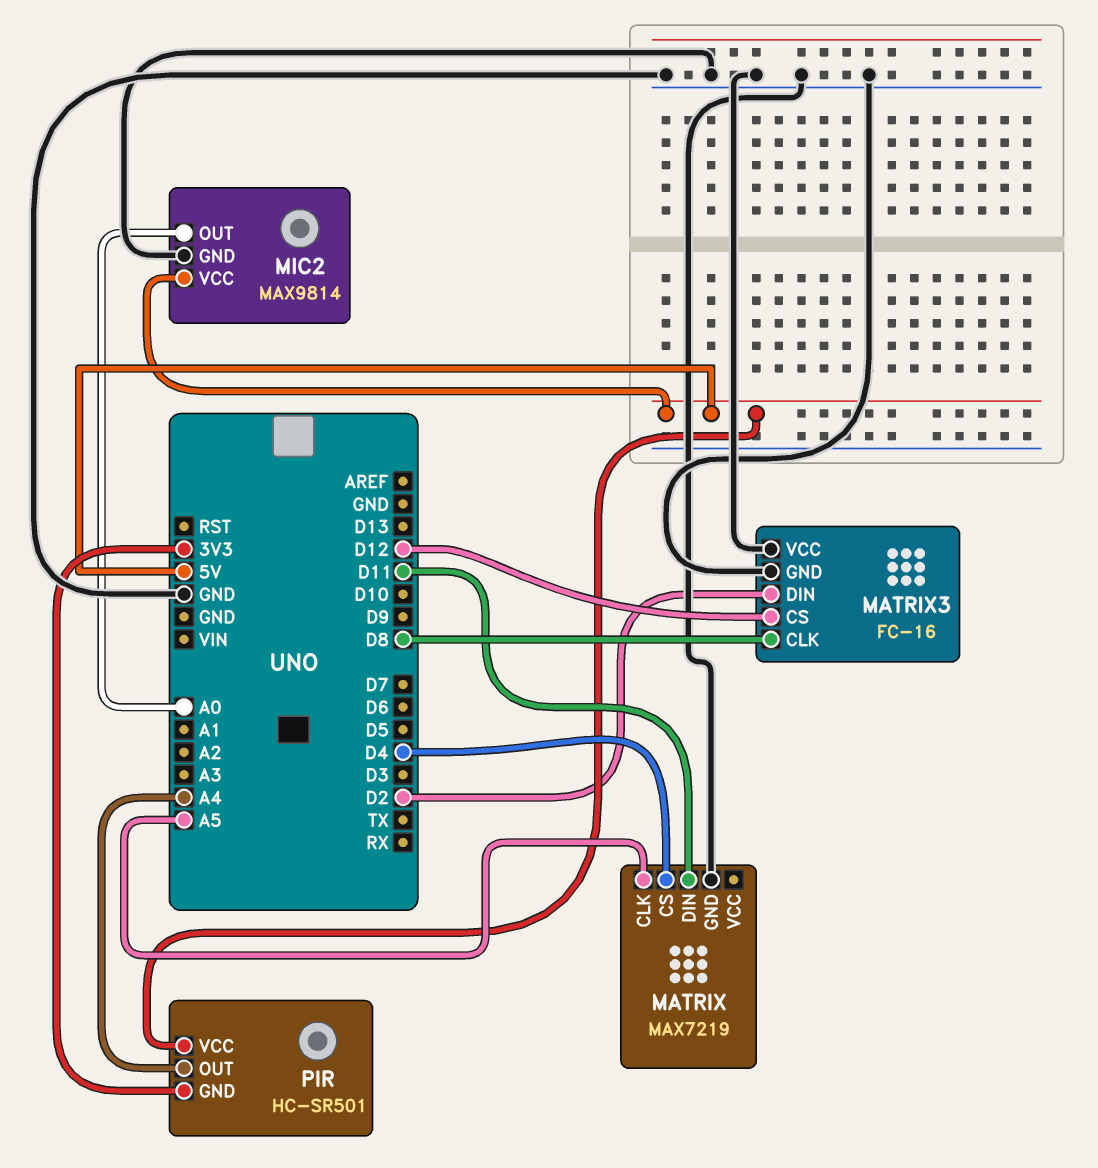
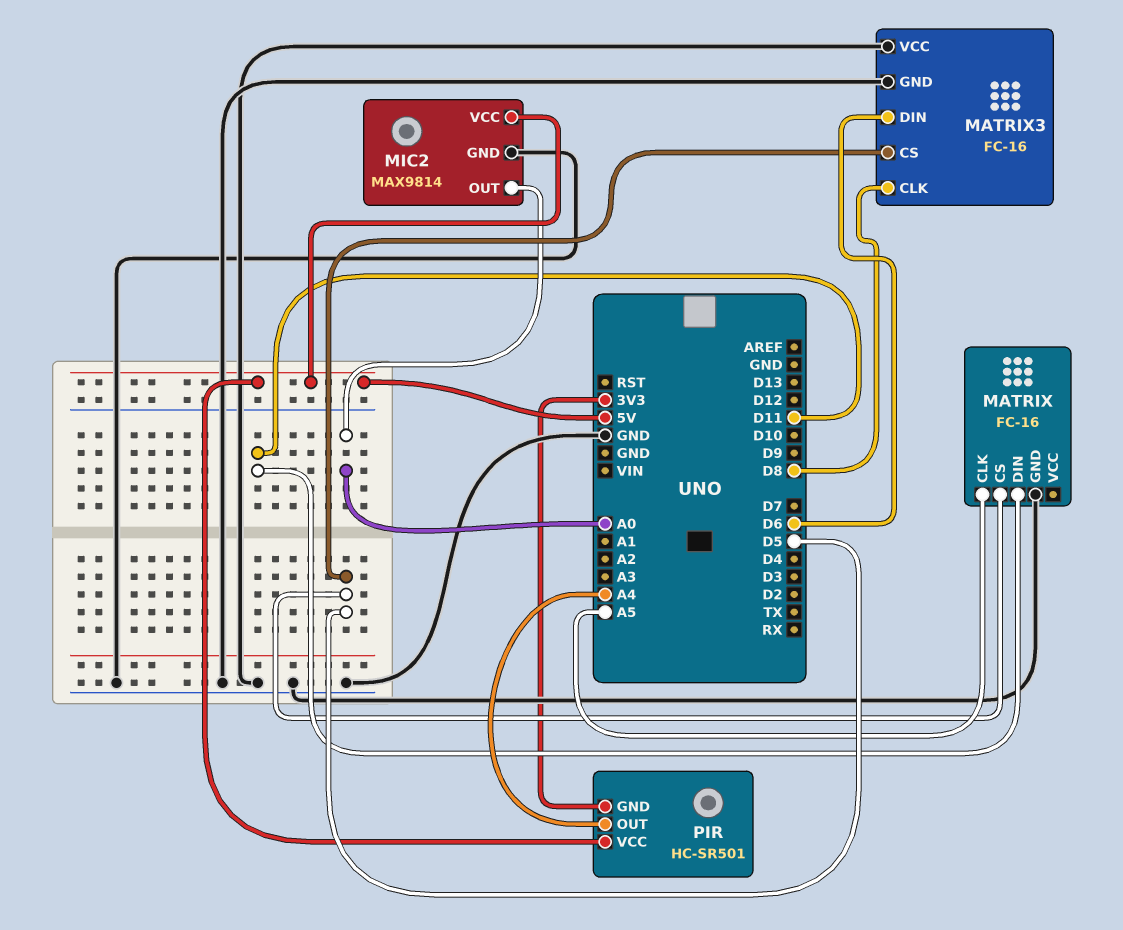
MATRIX: MAX7219 -> FC-16
MATRIX pin CS: D4 -> D5
MATRIX3 pin CS: D12 -> D5
MATRIX3 pin DIN: D2 -> D6

